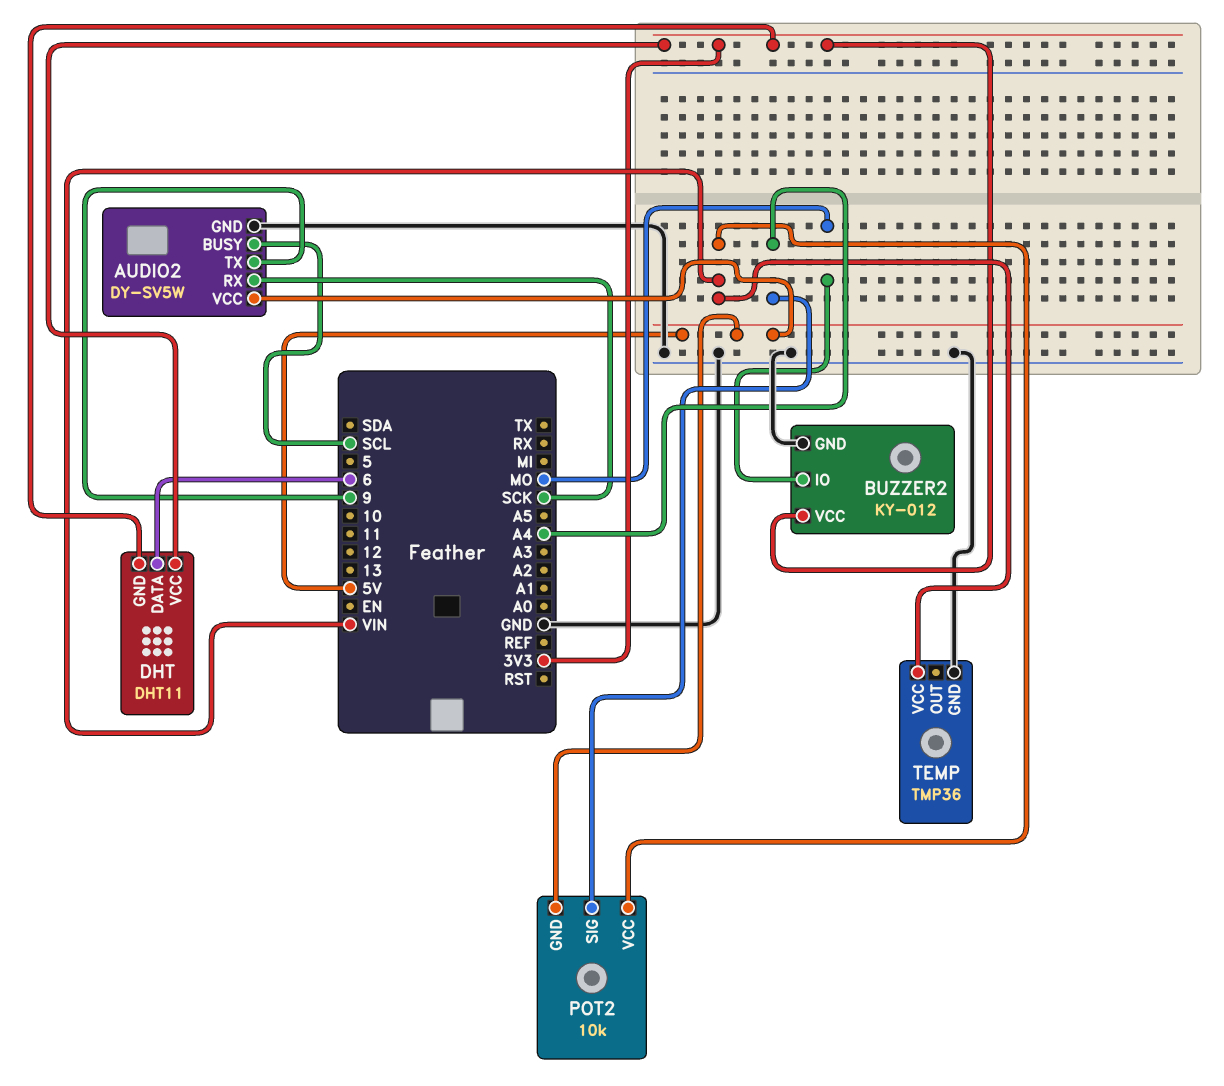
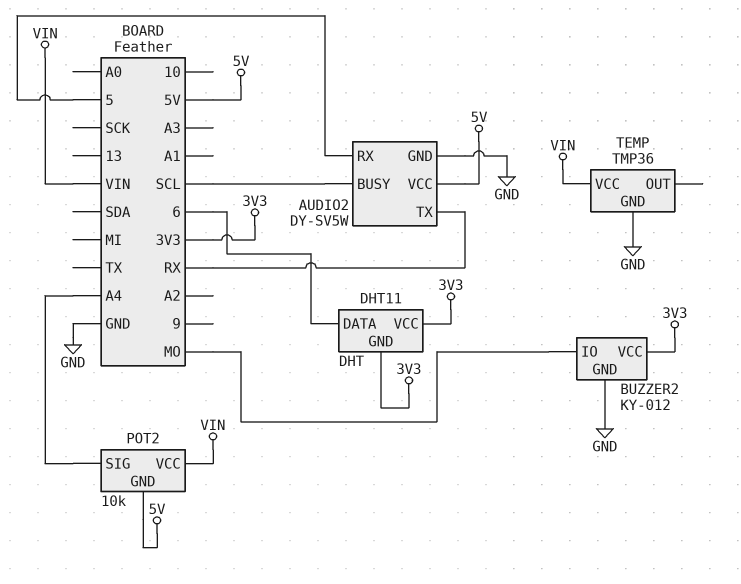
AUDIO2 pin RX: SCK -> 5
AUDIO2 pin TX: 9 -> RX

